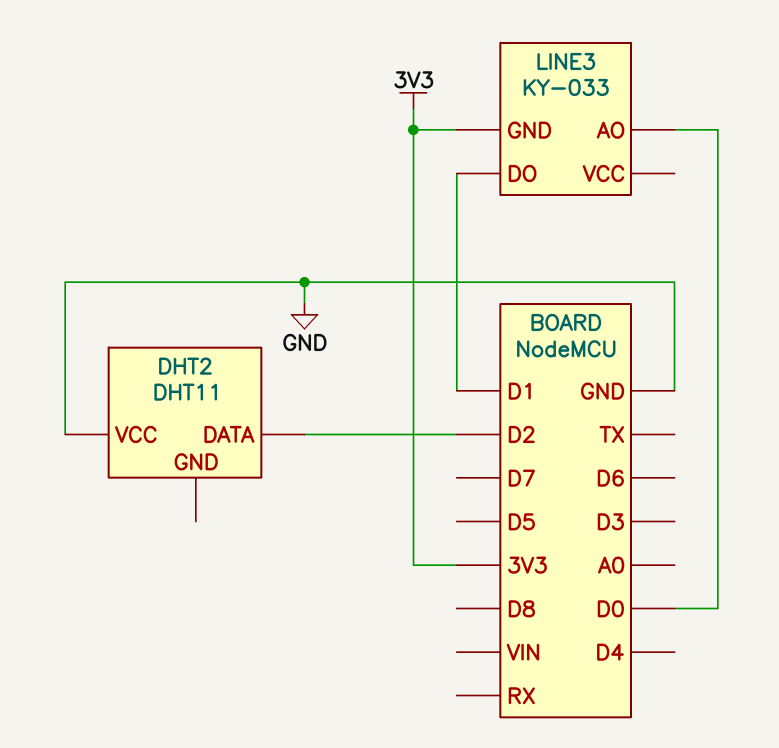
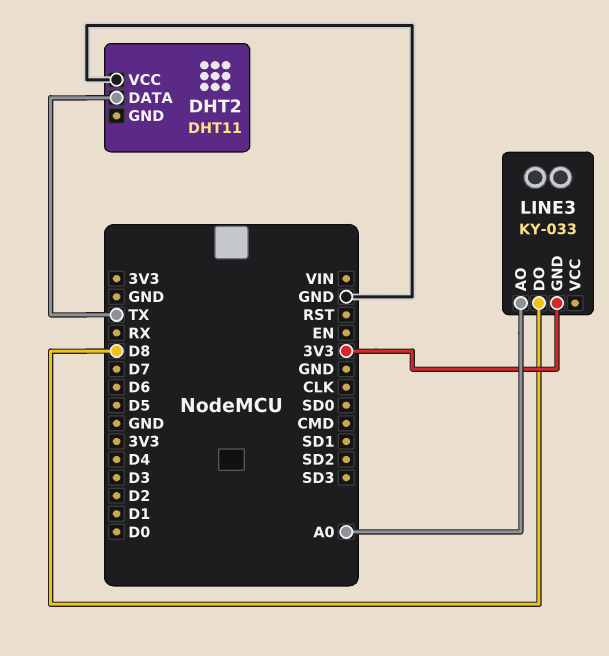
DHT2 pin DATA: D2 -> TX
LINE3 pin AO: D0 -> A0
LINE3 pin DO: D1 -> D8

